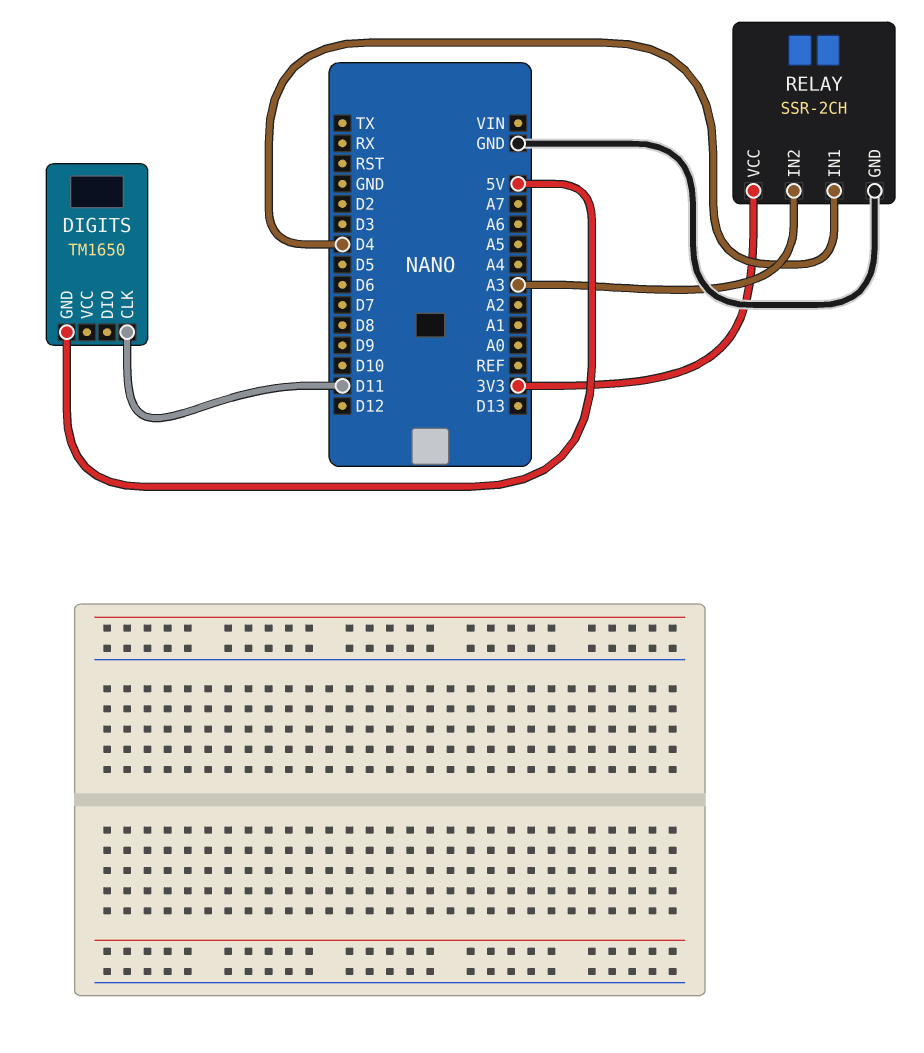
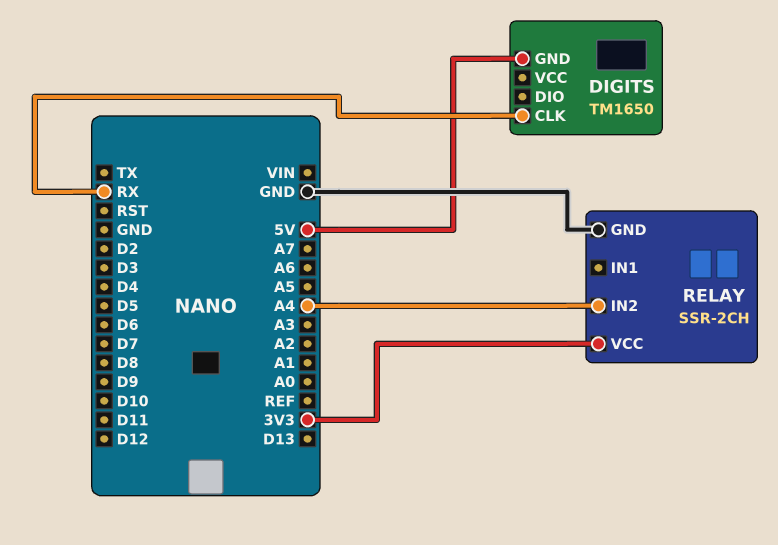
DIGITS pin CLK: D11 -> RX
RELAY pin IN1: D4 -> none
RELAY pin IN2: A3 -> A4

